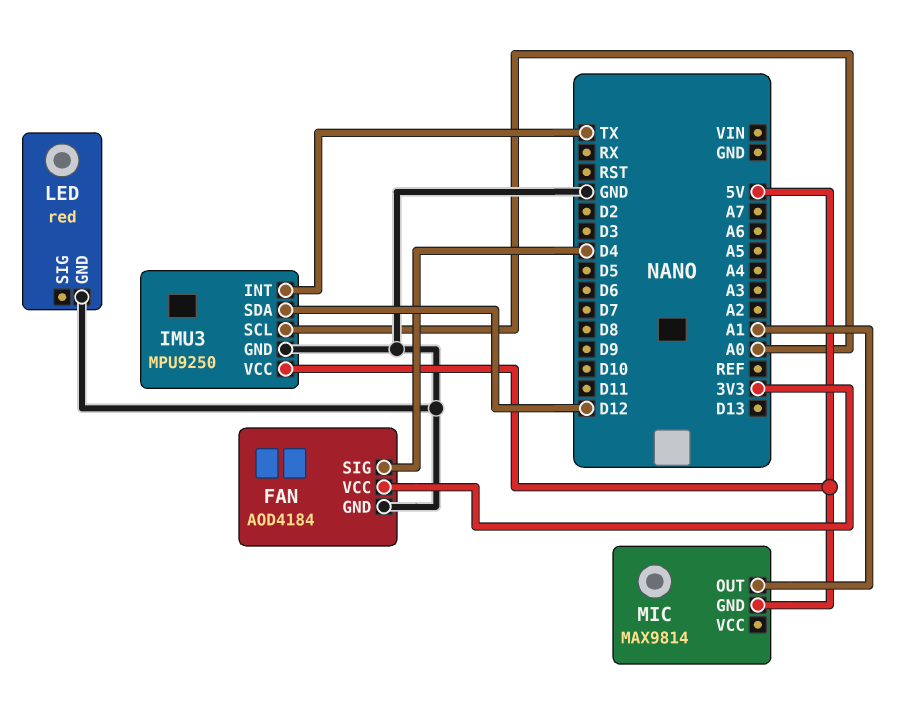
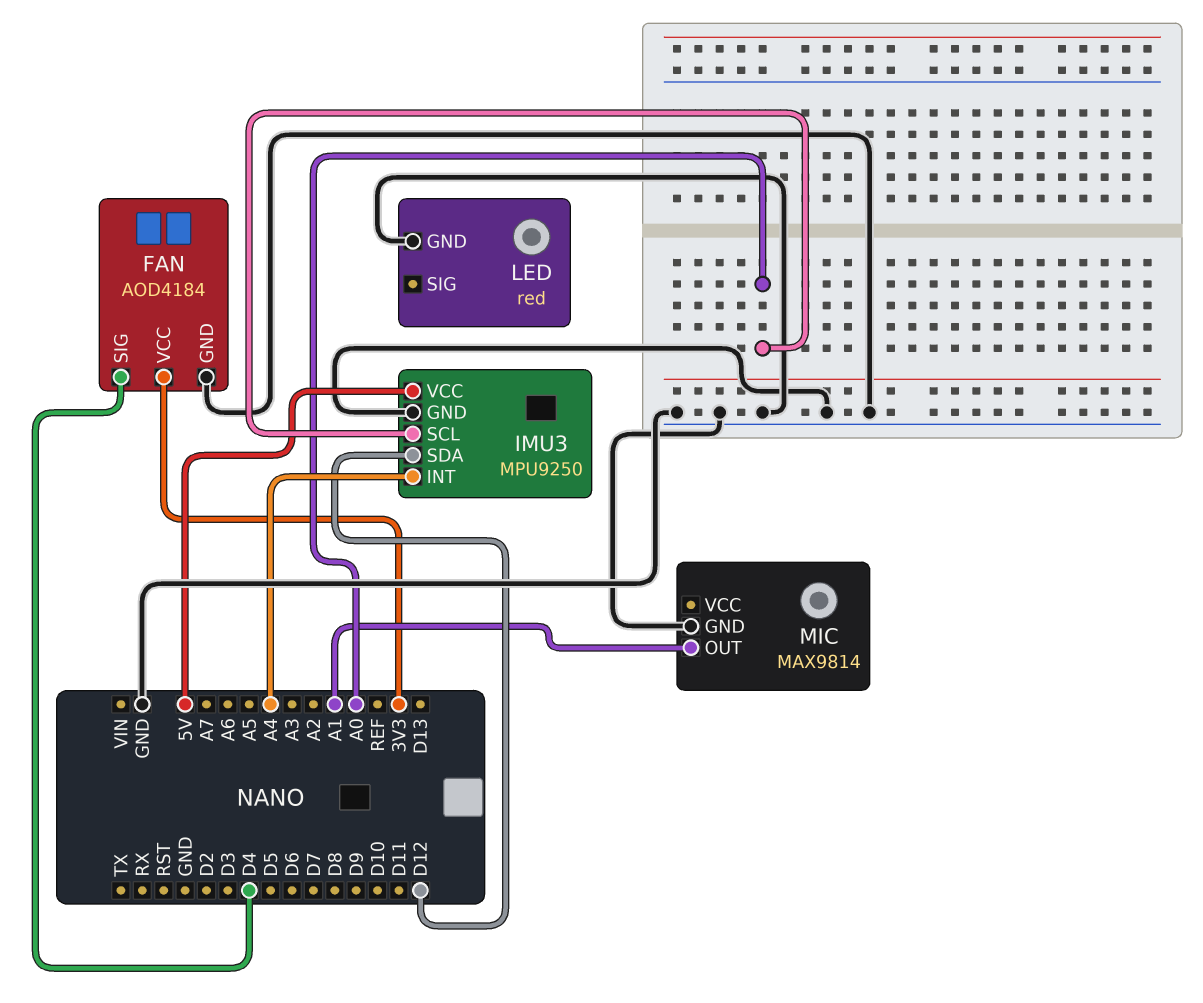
IMU3 pin INT: TX -> A4
MIC pin GND: 5V -> GND

